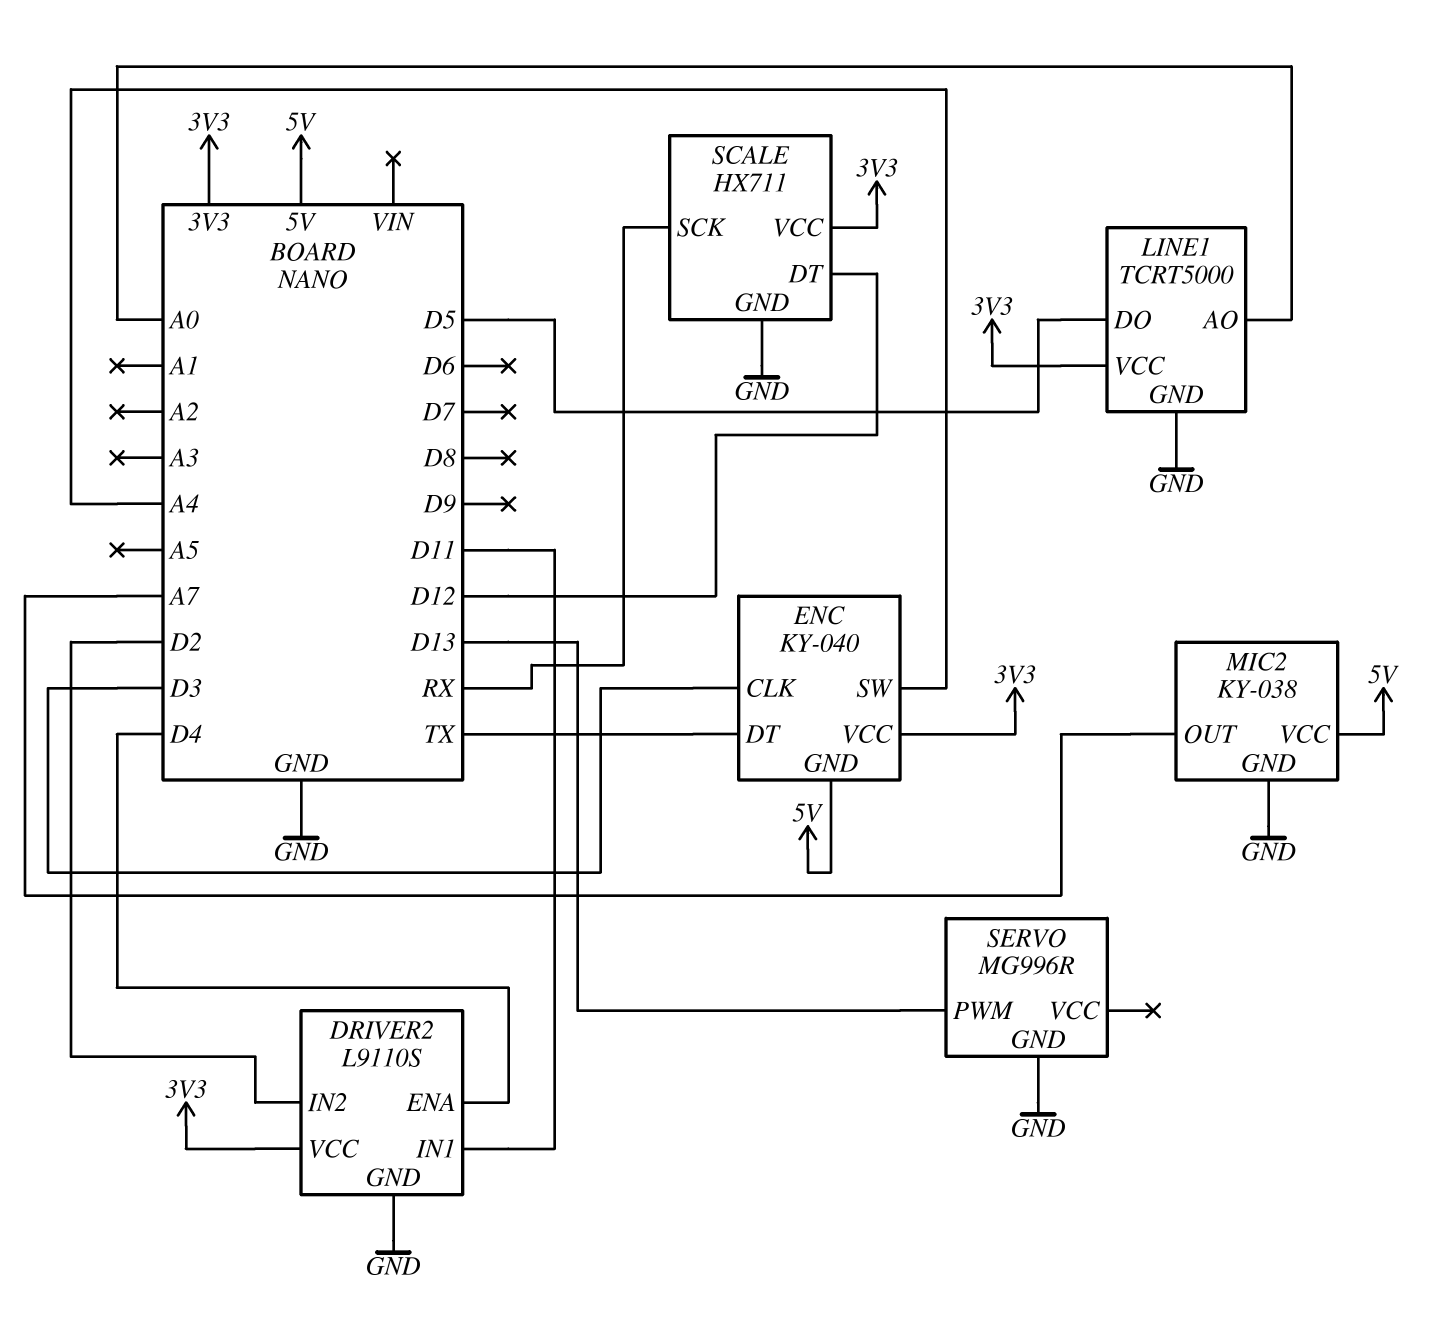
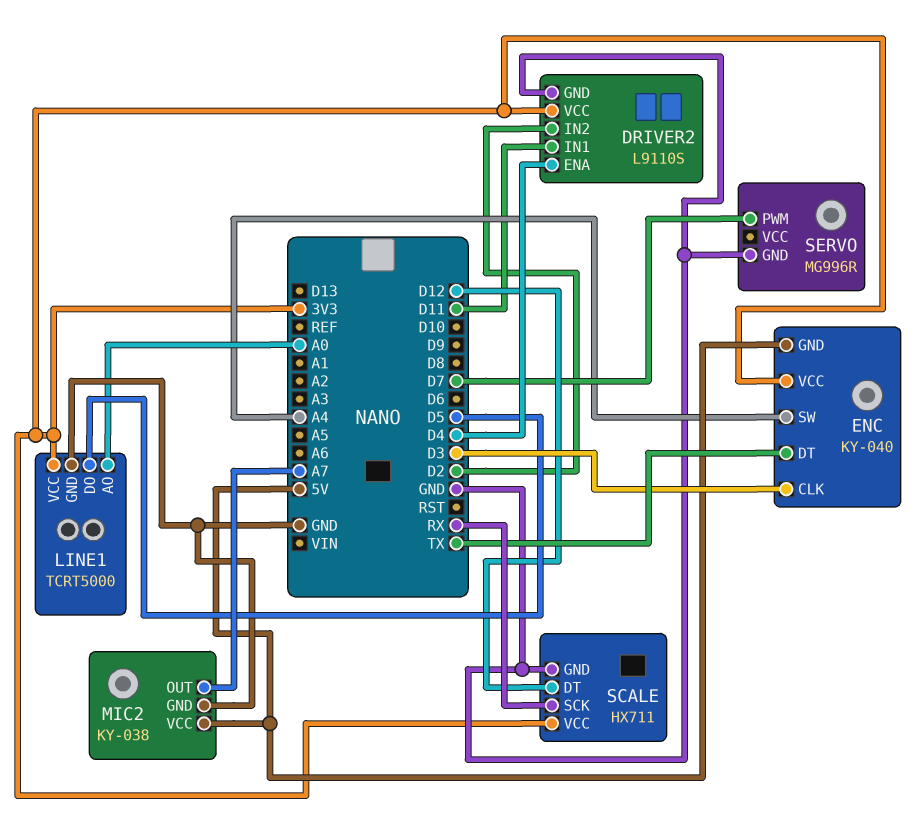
SERVO pin PWM: D13 -> D7

